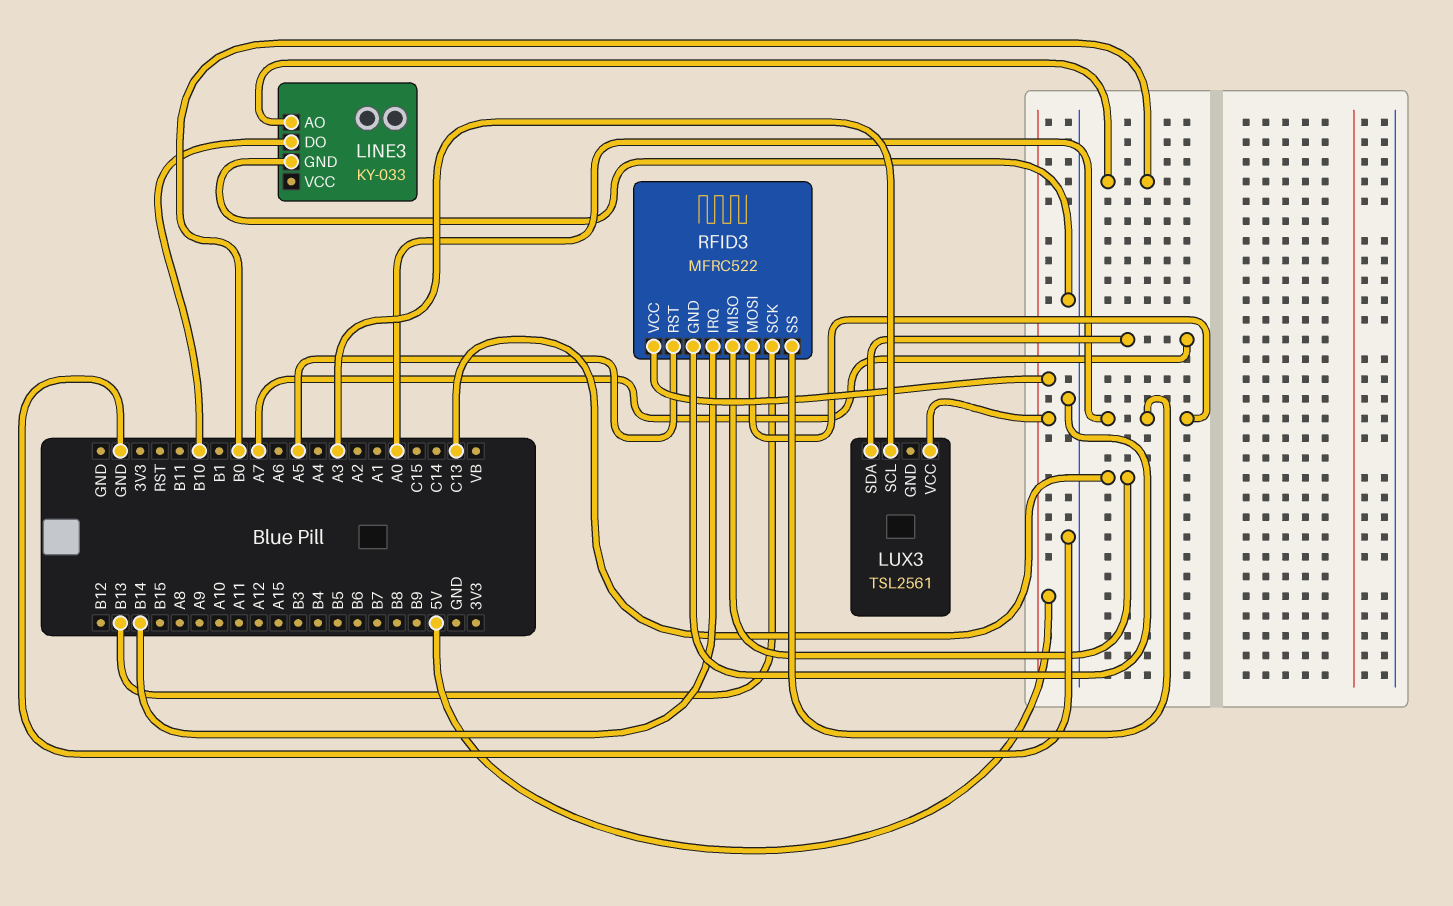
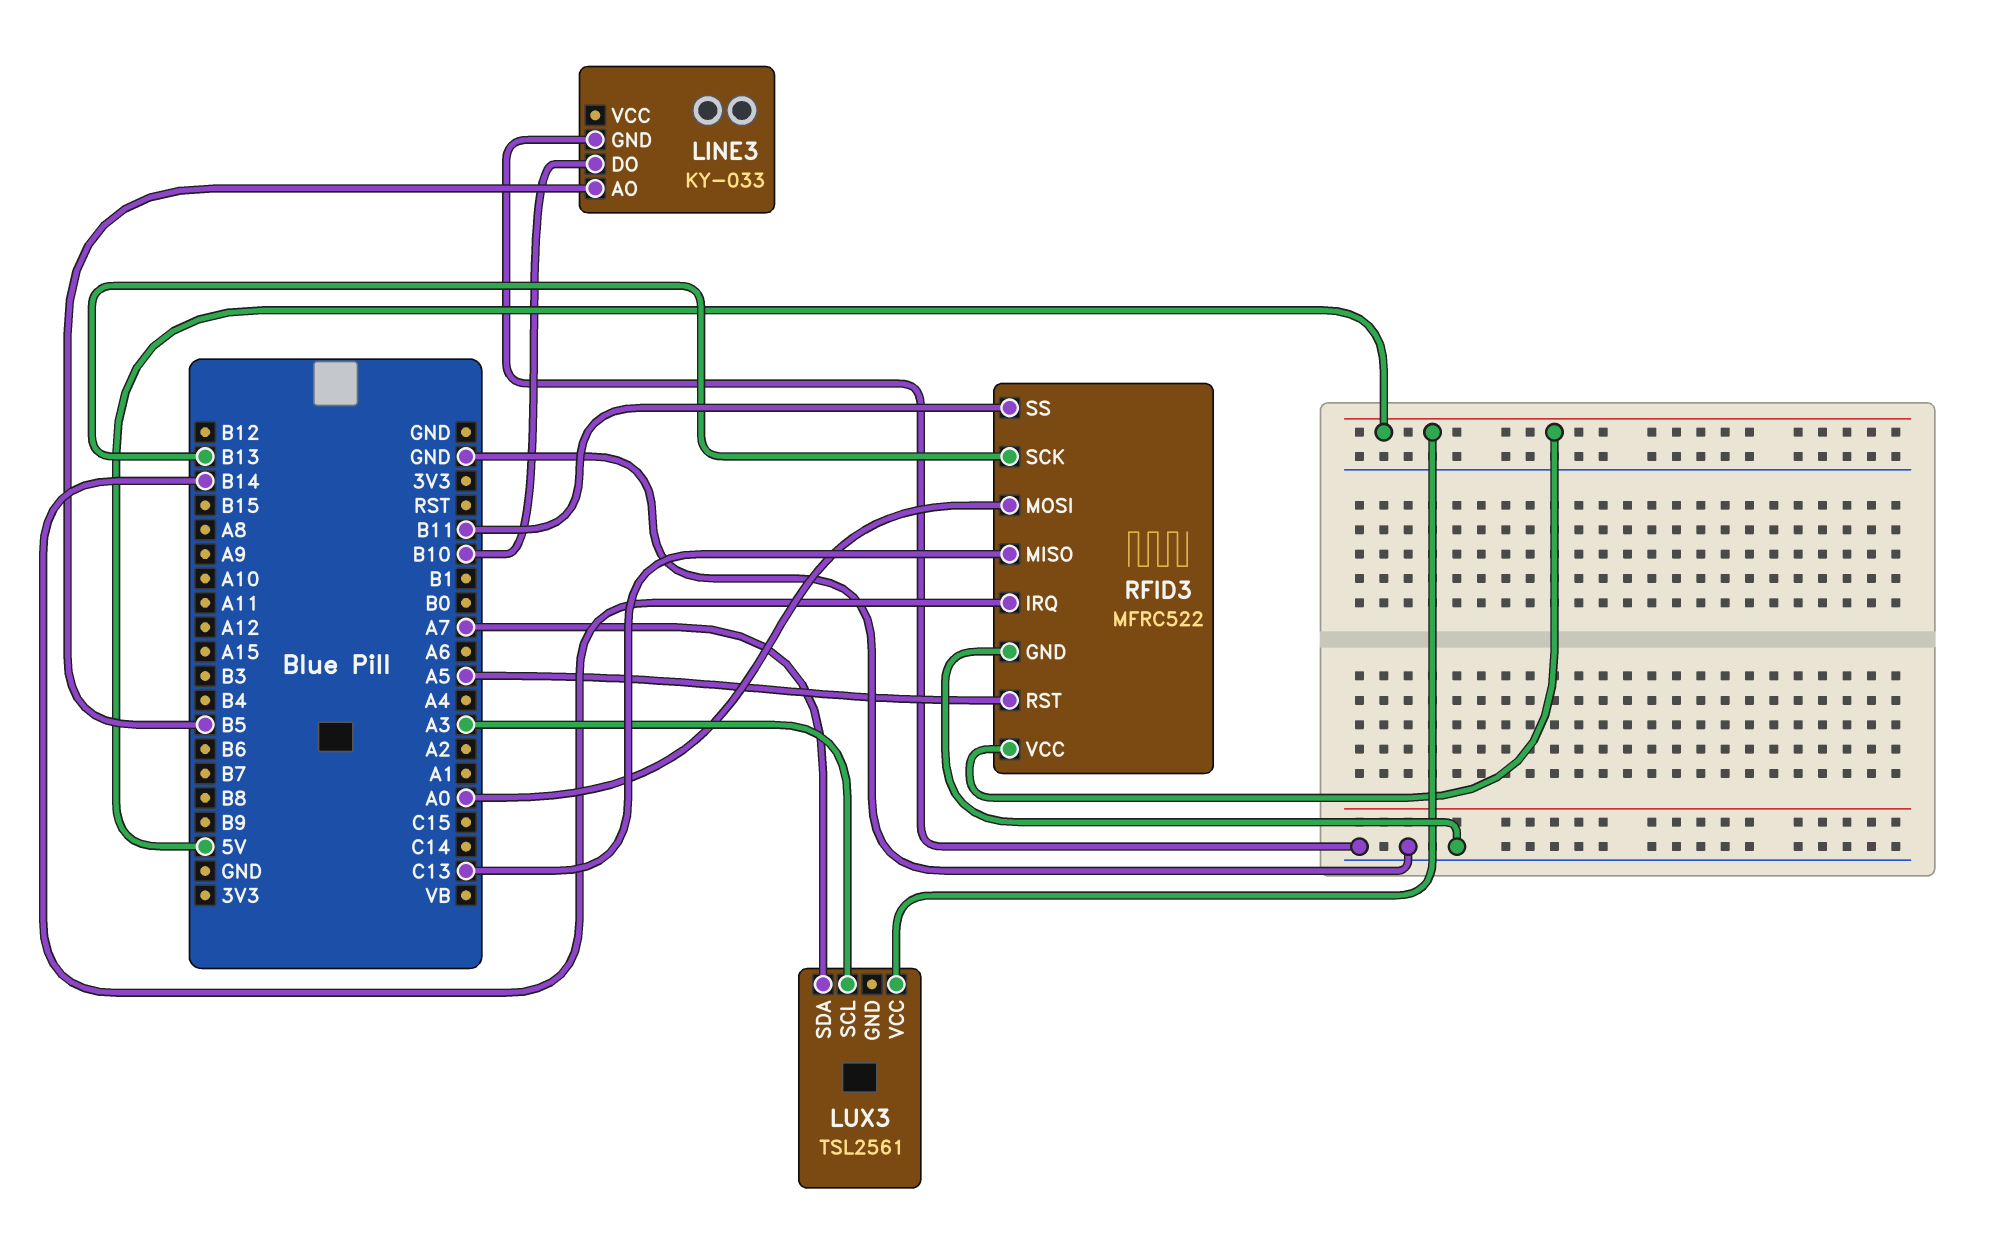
LINE3 pin AO: B0 -> B5
RFID3 pin SS: A0 -> B11

